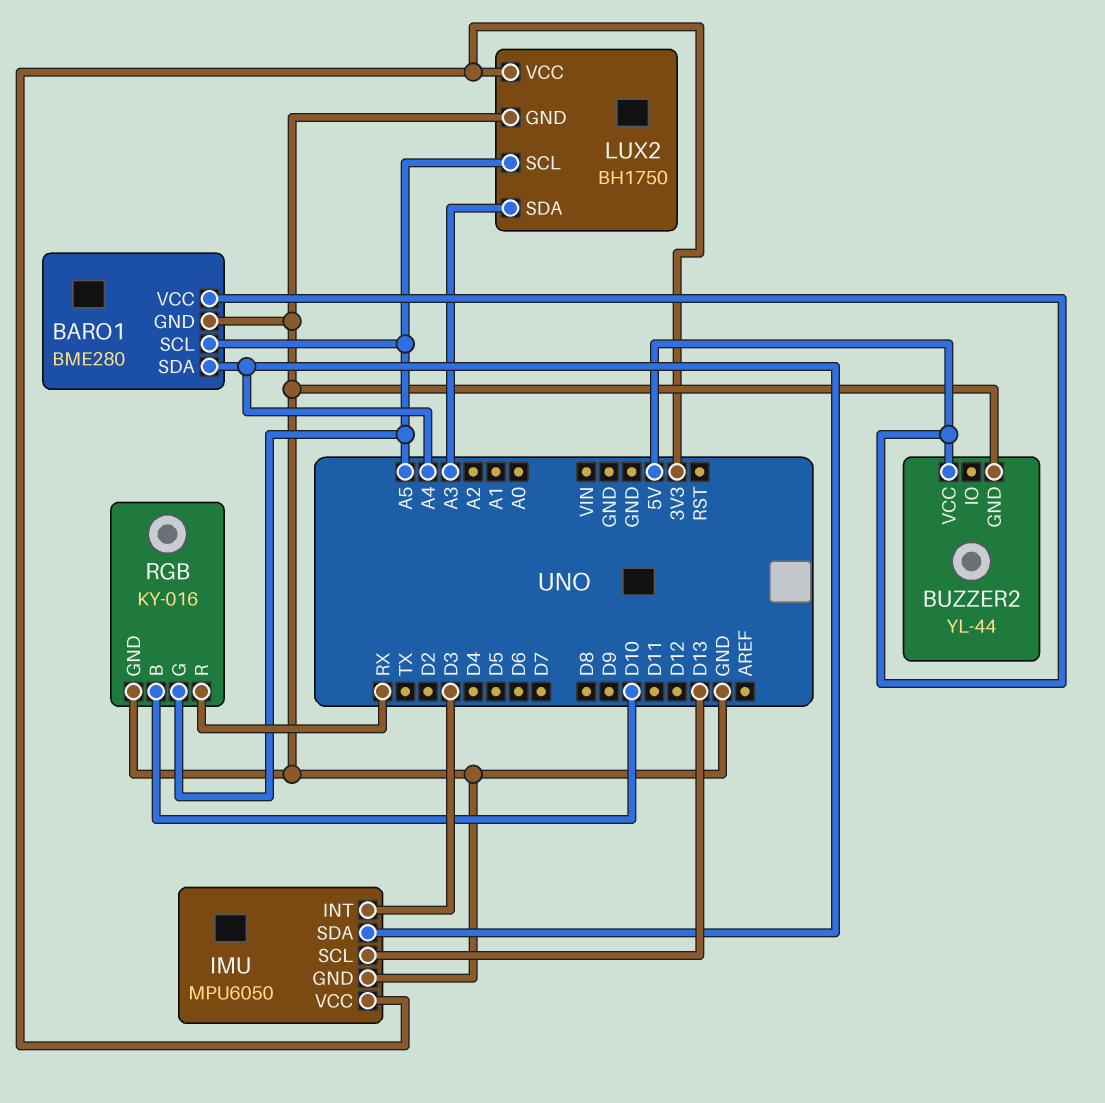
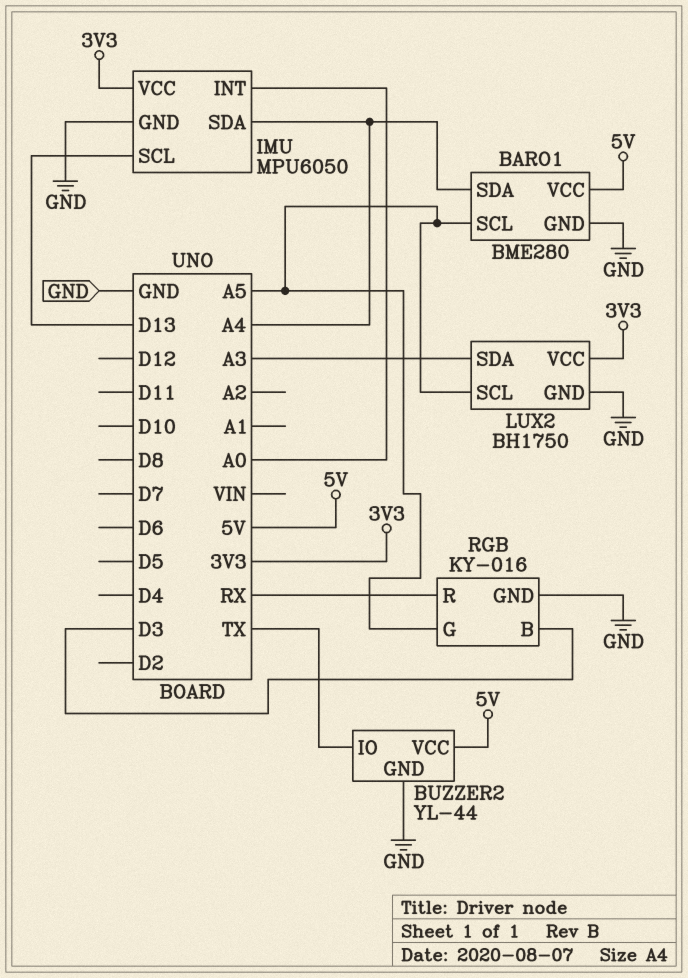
BUZZER2 pin IO: none -> TX
IMU pin INT: D3 -> A0
RGB pin B: D10 -> D3

